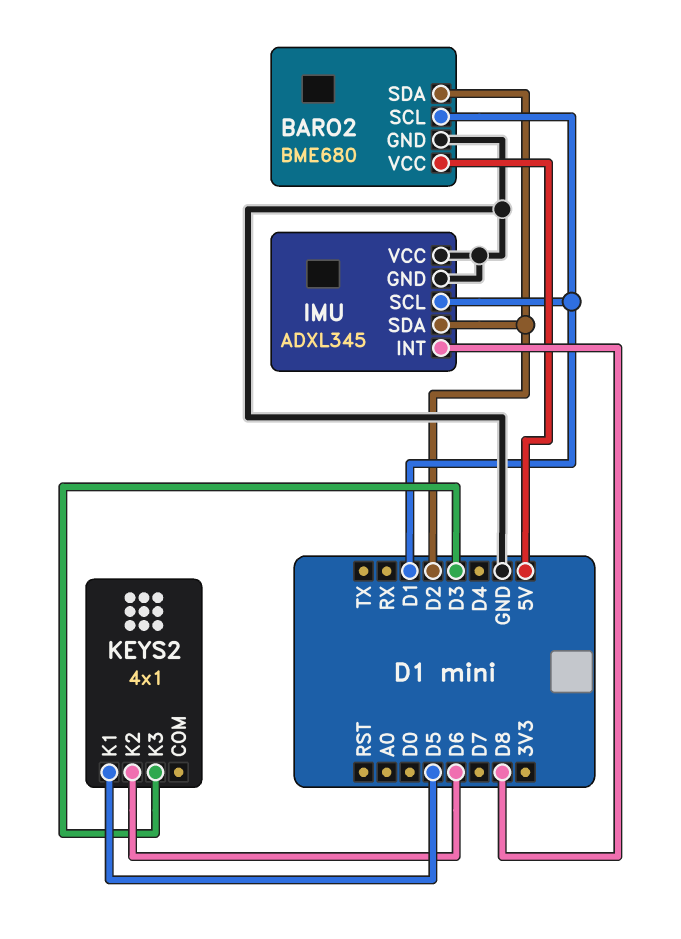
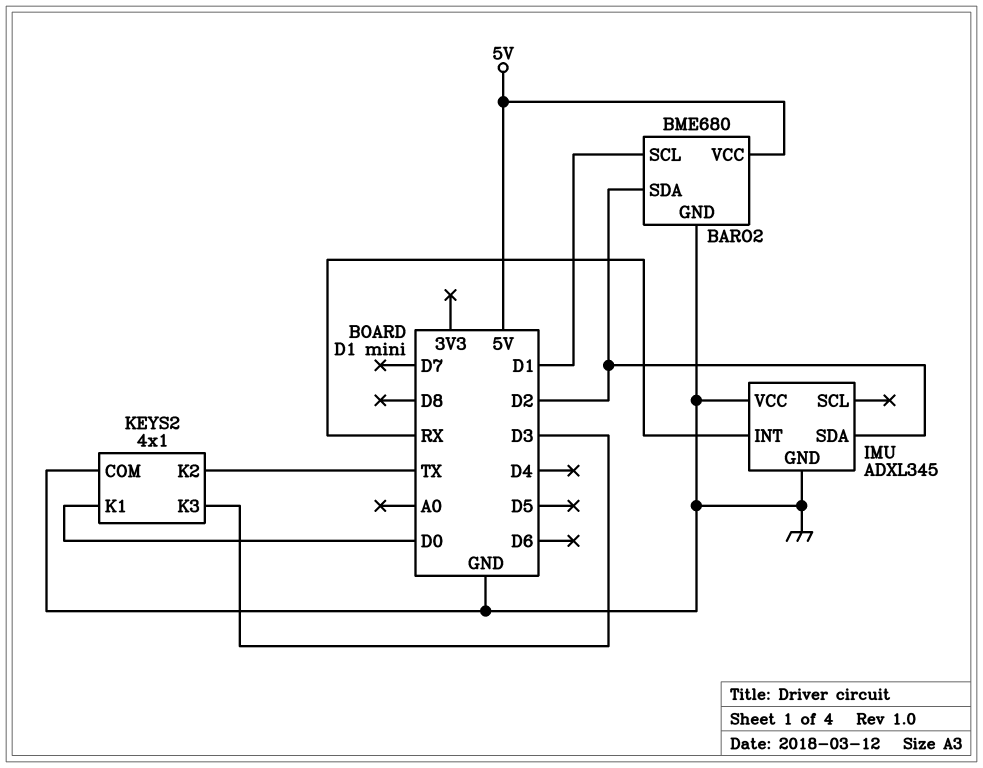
IMU pin INT: D8 -> RX
IMU pin SCL: D1 -> none
KEYS2 pin COM: none -> GND
KEYS2 pin K1: D5 -> D0
KEYS2 pin K2: D6 -> TX

